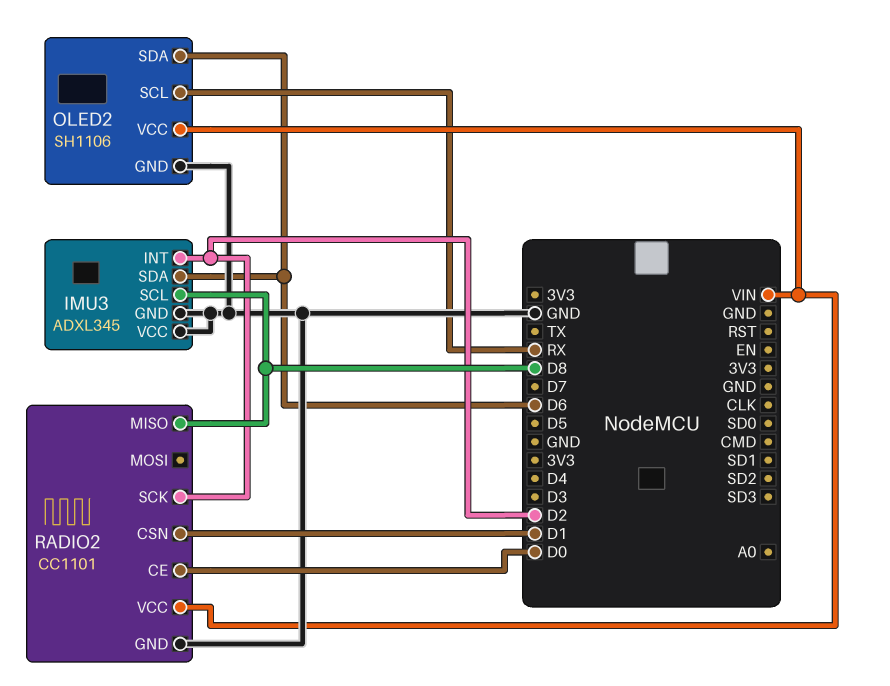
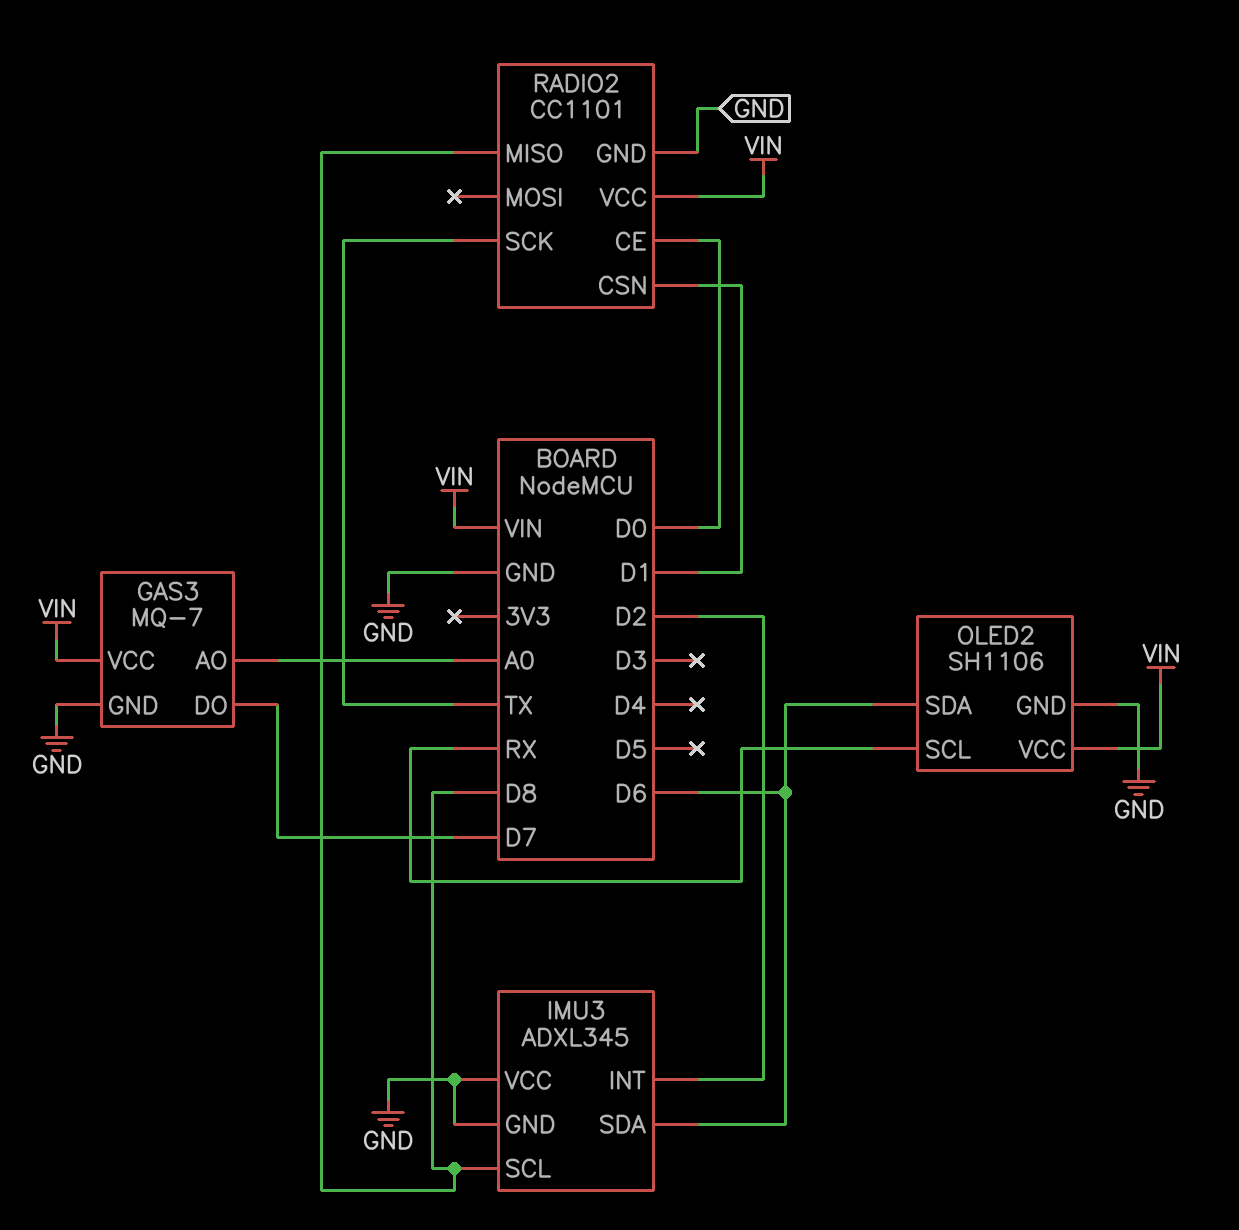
GAS3: none -> MQ-7
GAS3 pin AO: none -> A0
GAS3 pin DO: none -> D7
GAS3 pin GND: none -> GND
GAS3 pin VCC: none -> VIN
RADIO2 pin SCK: D2 -> TX

